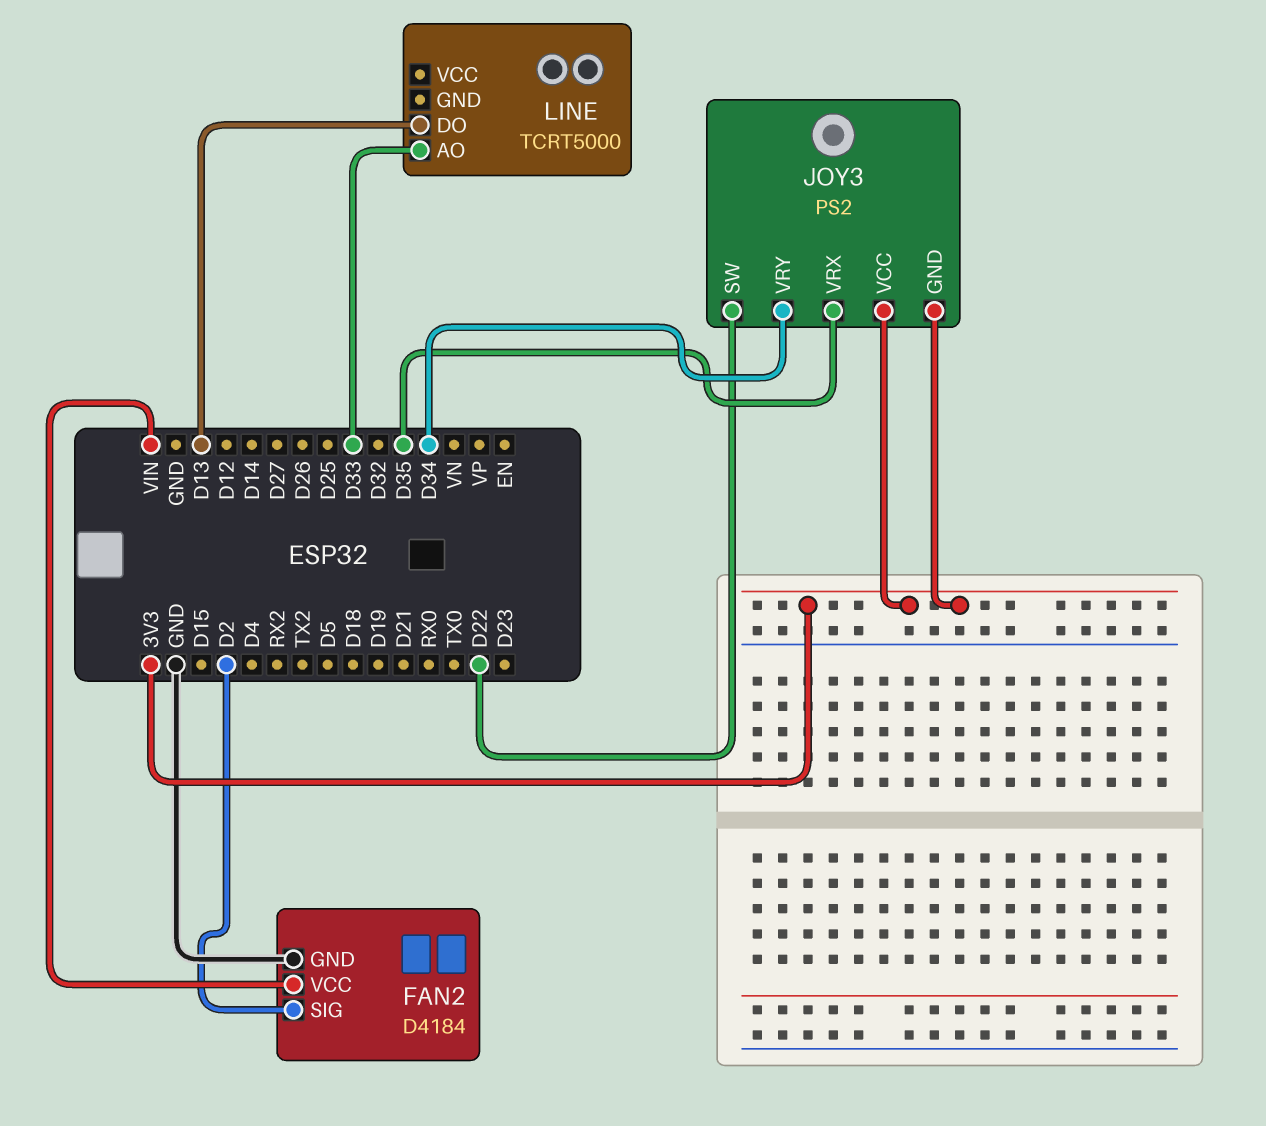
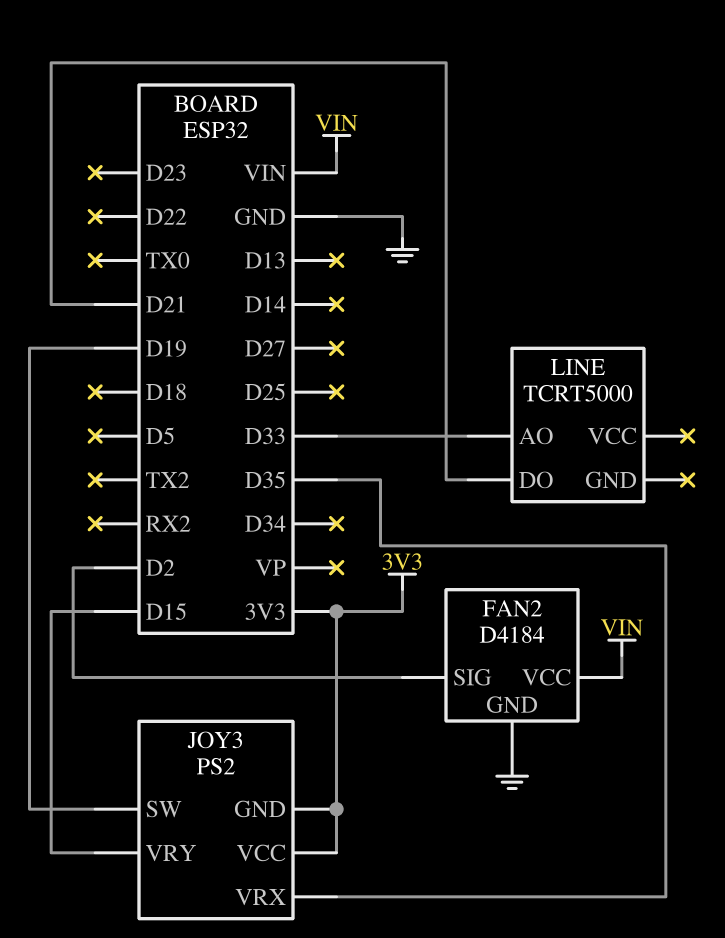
JOY3 pin SW: D22 -> D19
JOY3 pin VRY: D34 -> D15
LINE pin DO: D13 -> D21

